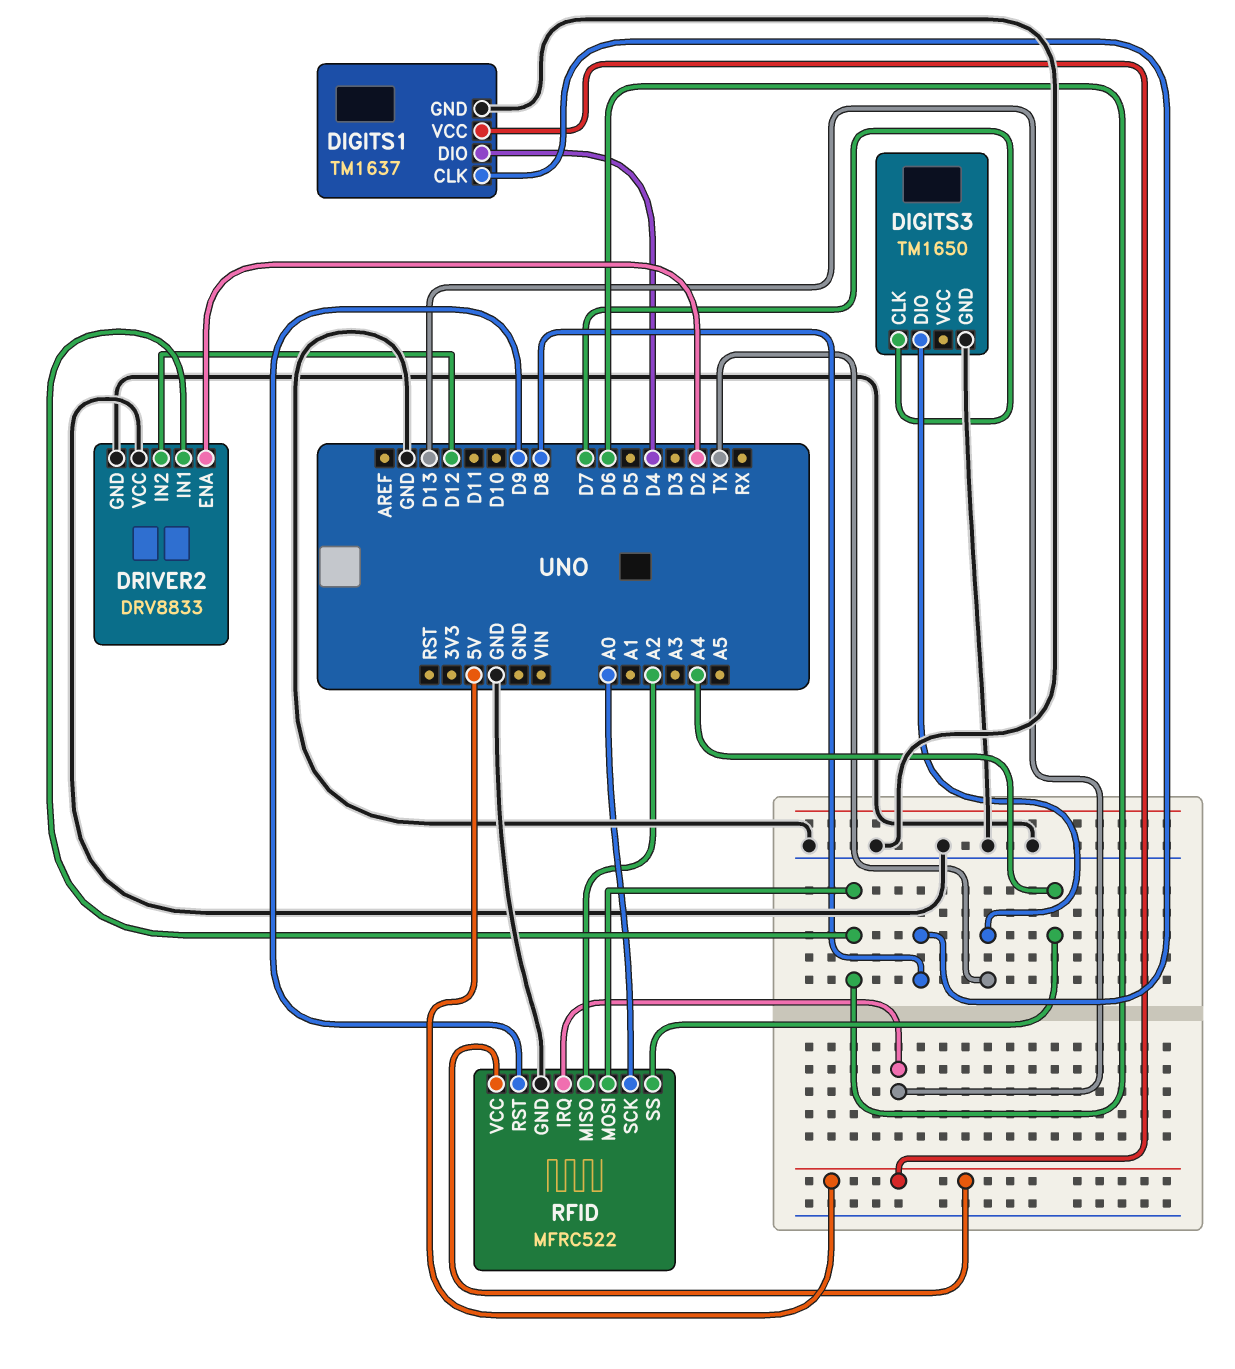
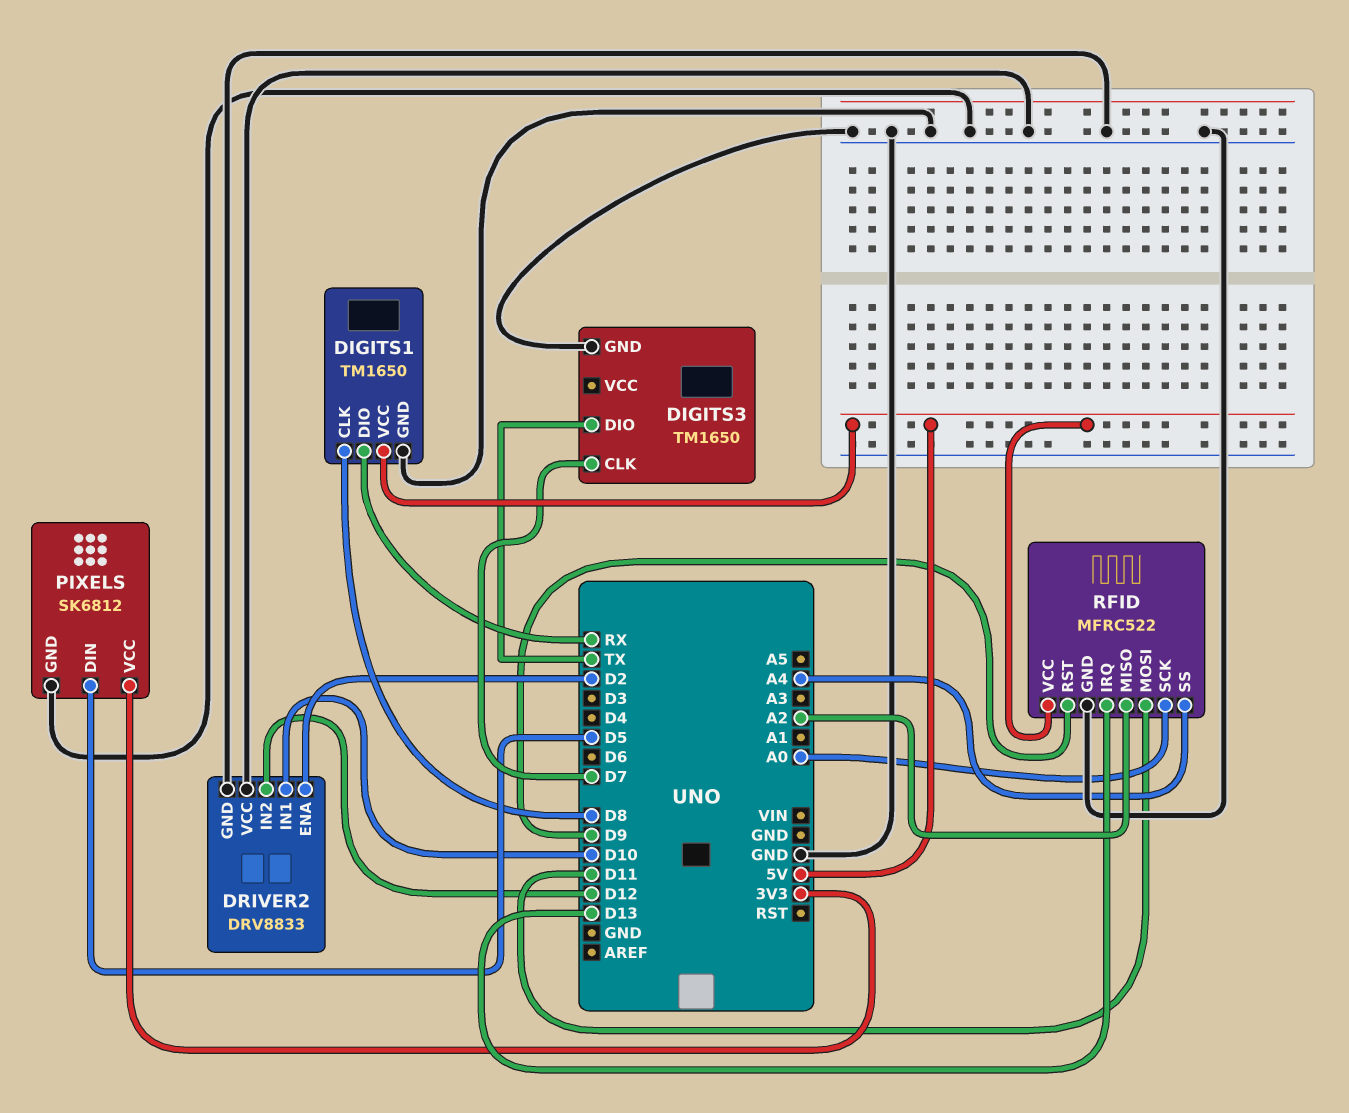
DIGITS1: TM1637 -> TM1650
DIGITS1 pin DIO: D4 -> RX
DRIVER2 pin IN1: D6 -> D10
PIXELS: none -> SK6812
PIXELS pin DIN: none -> D5
PIXELS pin GND: none -> GND
PIXELS pin VCC: none -> 3V3
RFID pin MOSI: D6 -> D11

